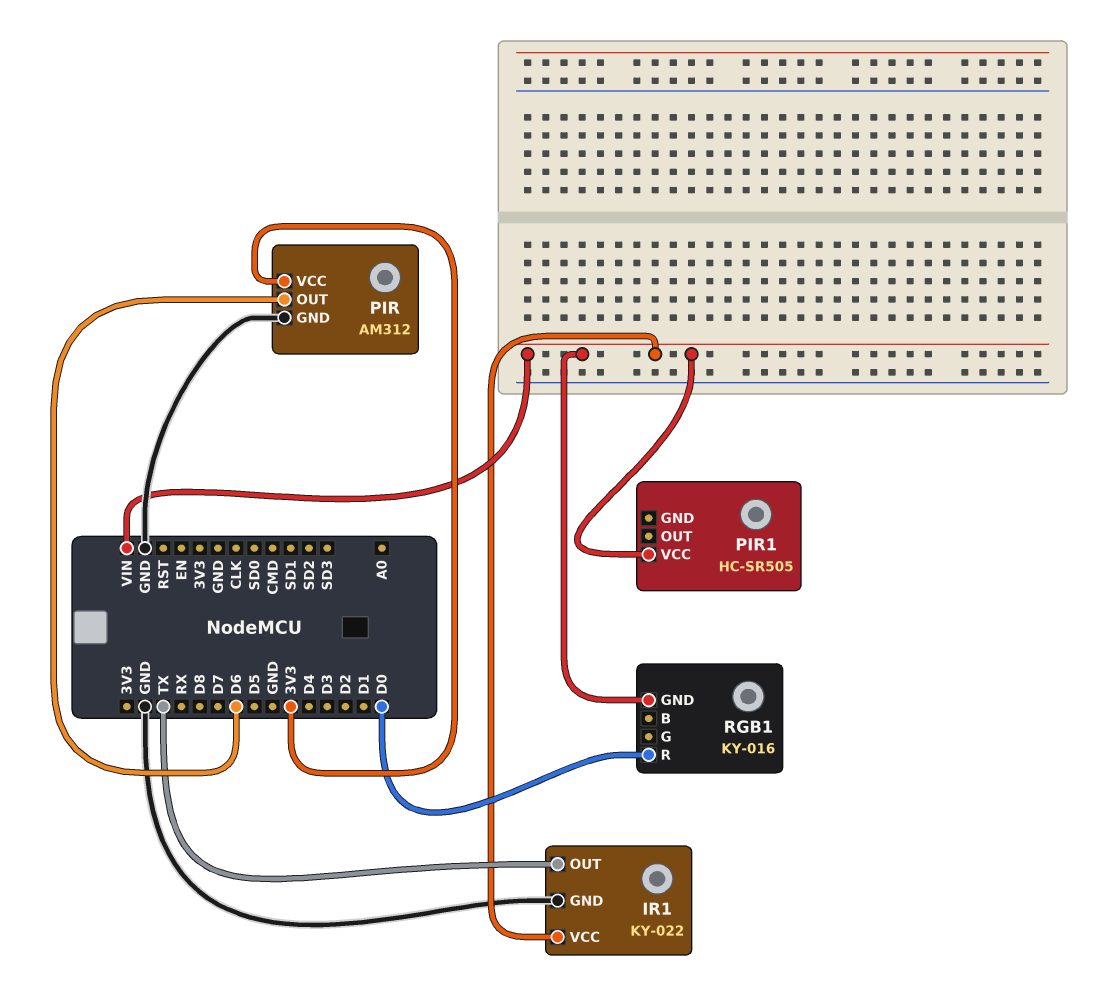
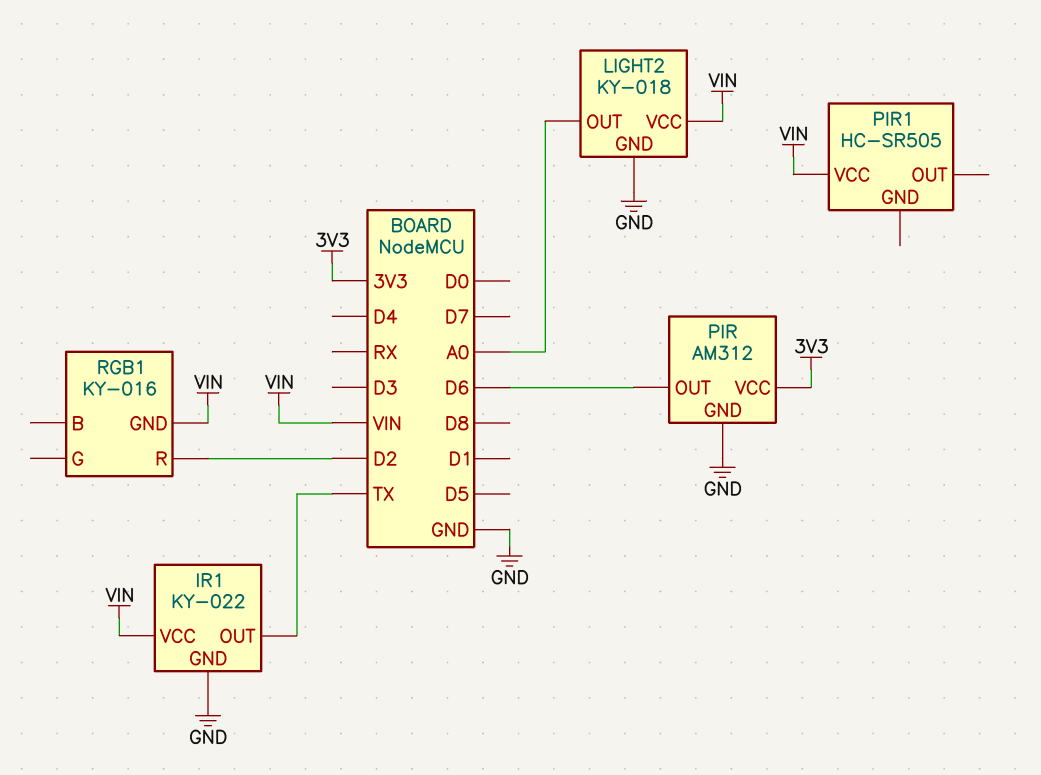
LIGHT2: none -> KY-018
LIGHT2 pin GND: none -> GND
LIGHT2 pin OUT: none -> A0
LIGHT2 pin VCC: none -> VIN
RGB1 pin R: D0 -> D2

